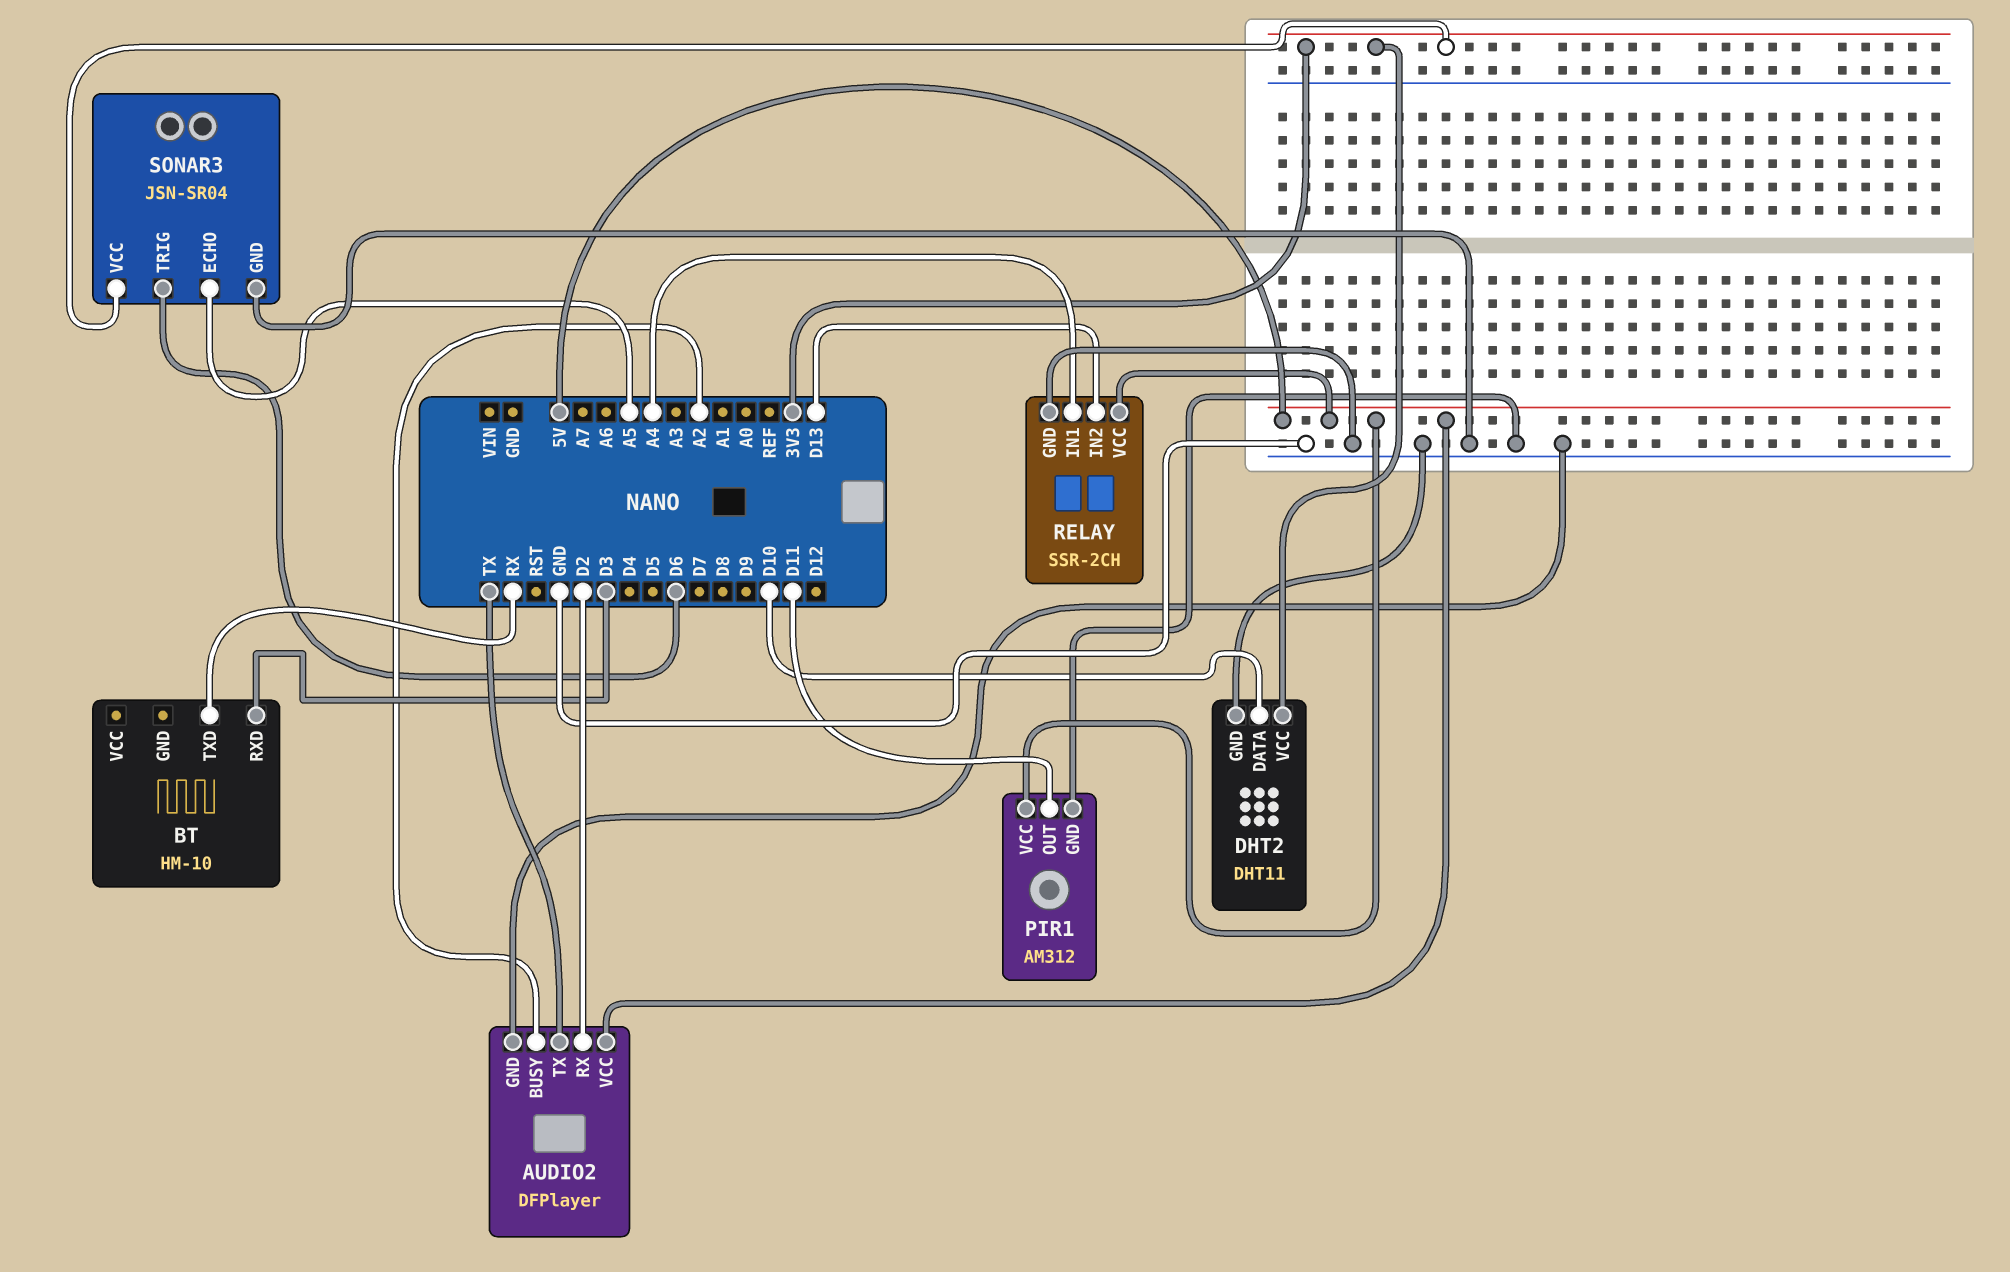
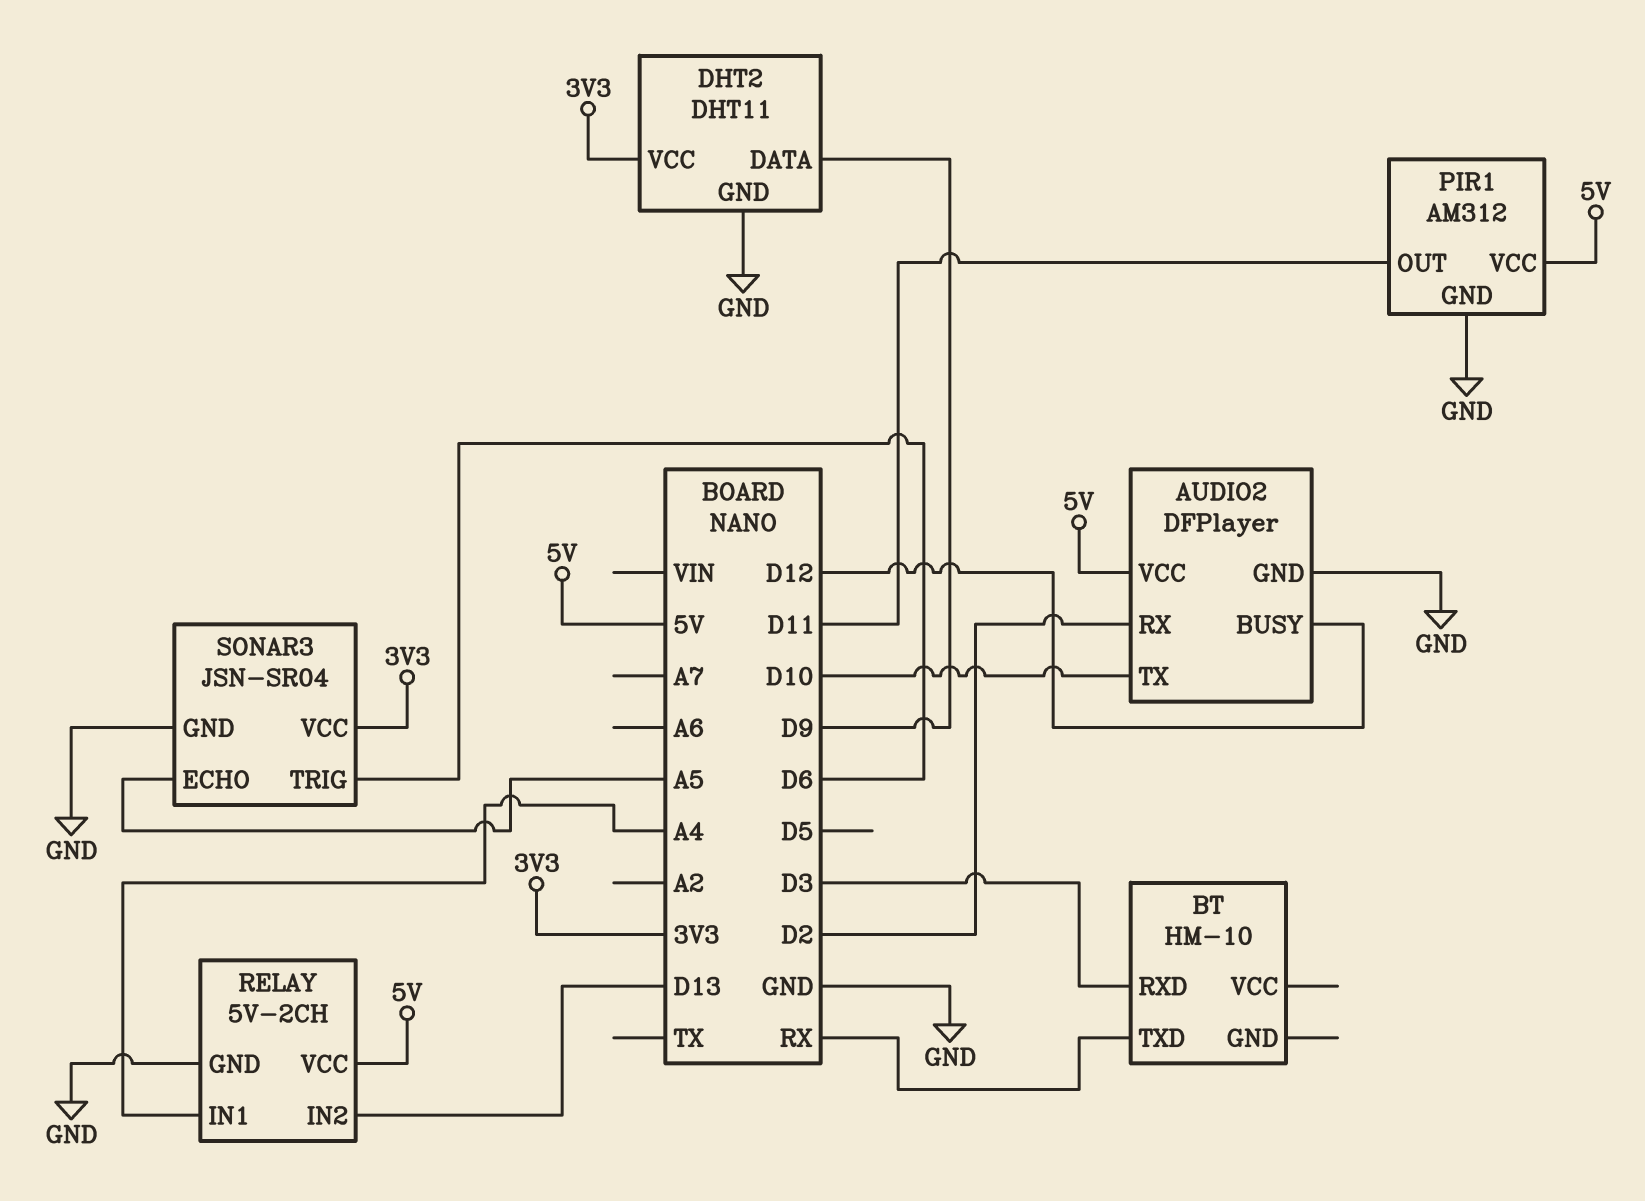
AUDIO2 pin BUSY: A2 -> D12
AUDIO2 pin TX: TX -> D10
DHT2 pin DATA: D10 -> D9
RELAY: SSR-2CH -> 5V-2CH

